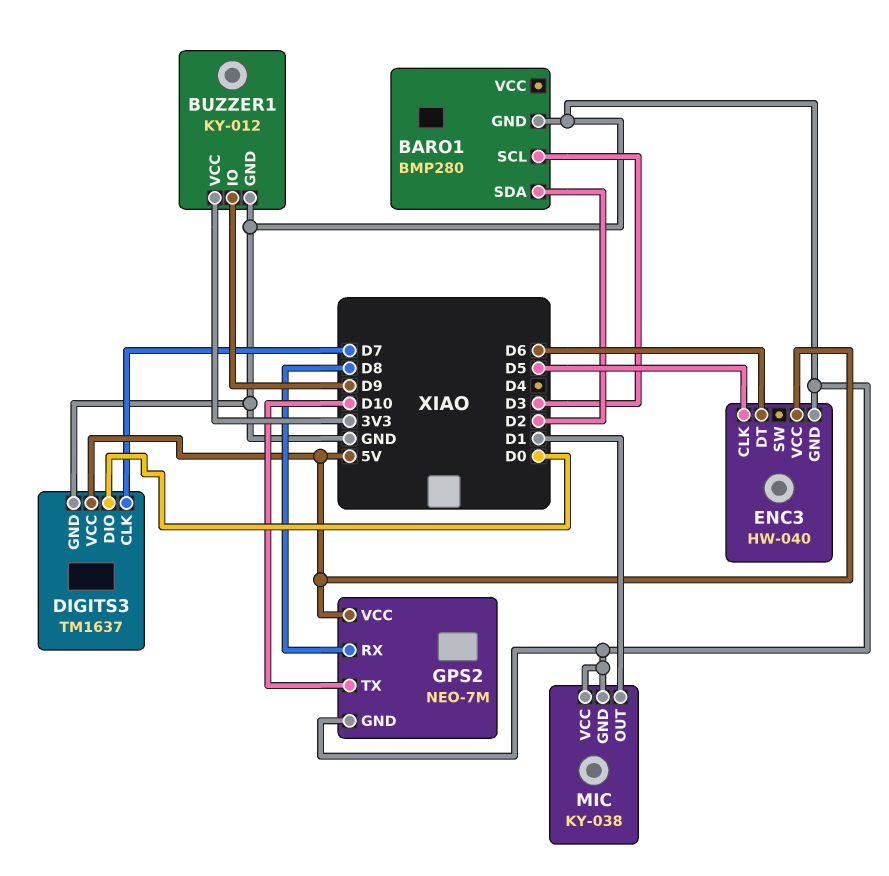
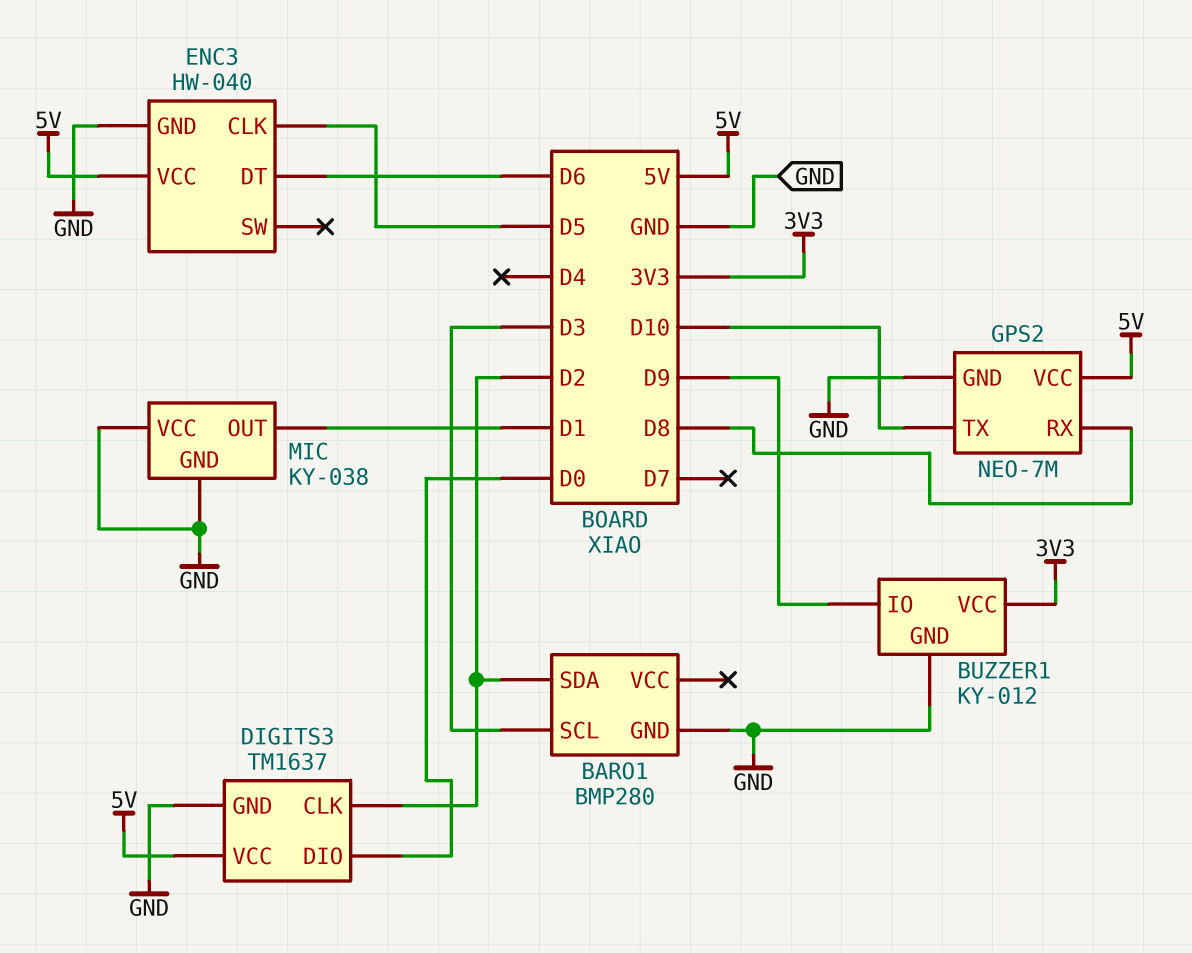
DIGITS3 pin CLK: D7 -> D2

